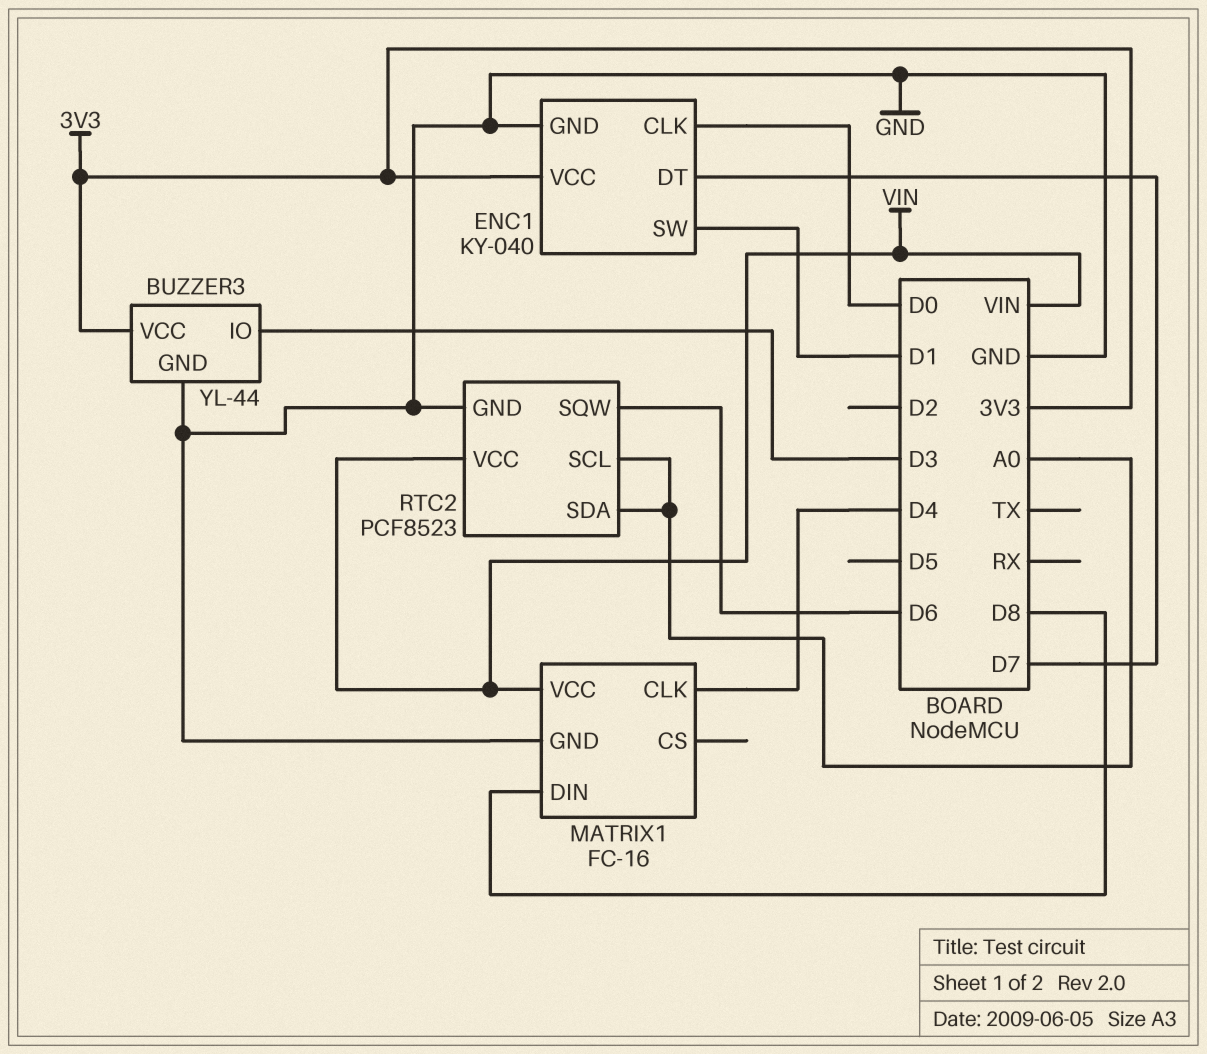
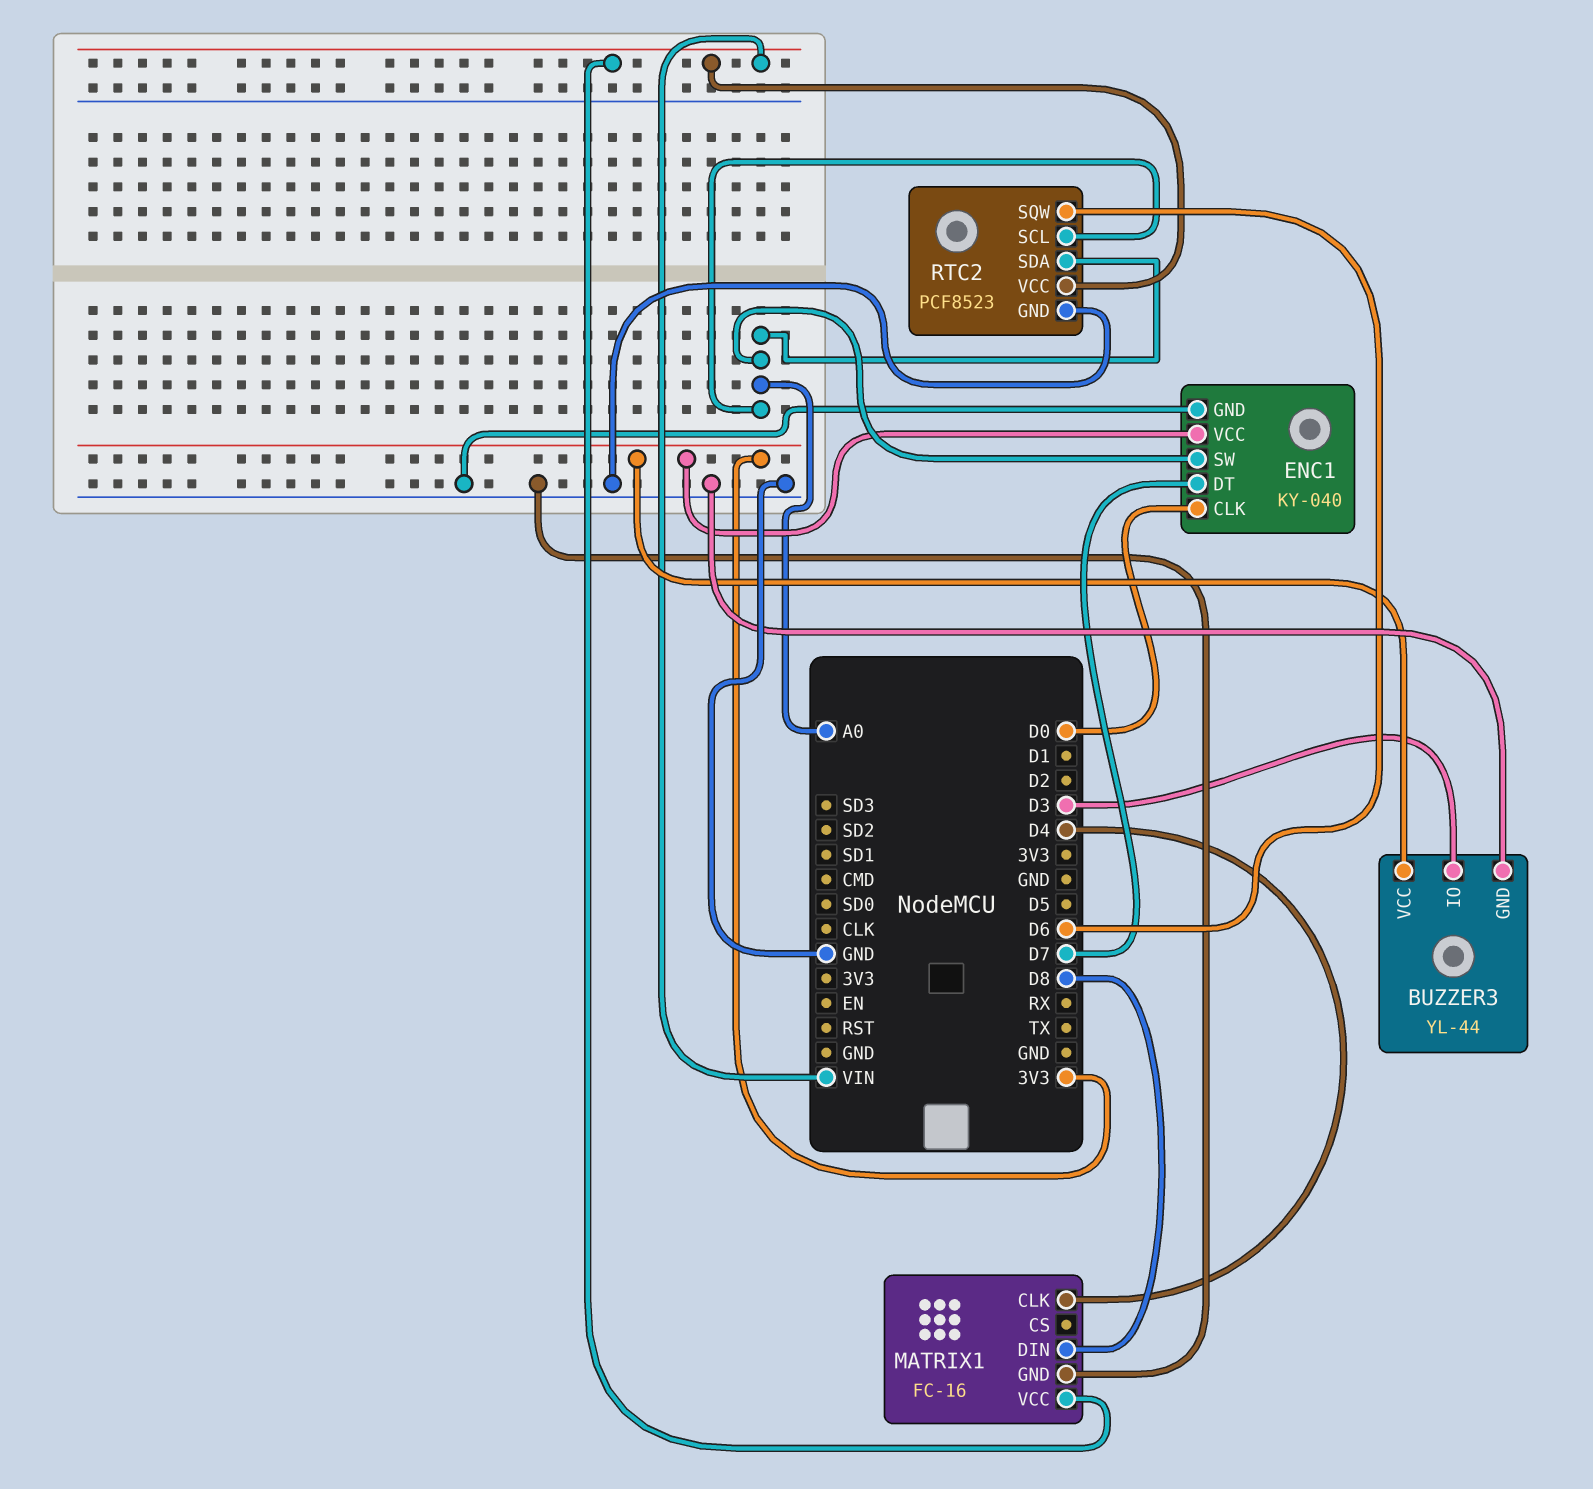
ENC1 pin SW: D1 -> A0

